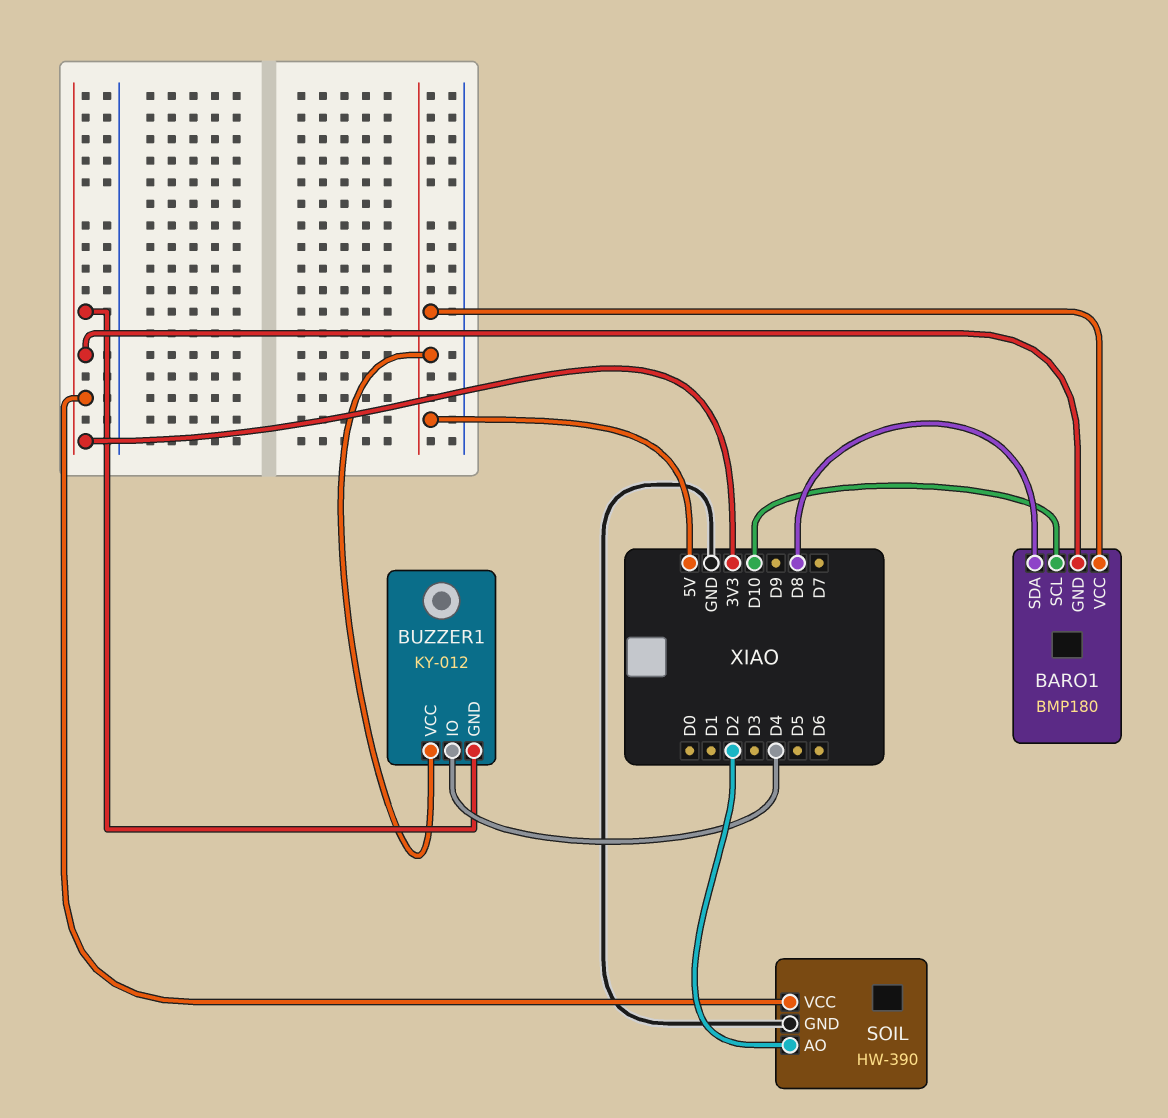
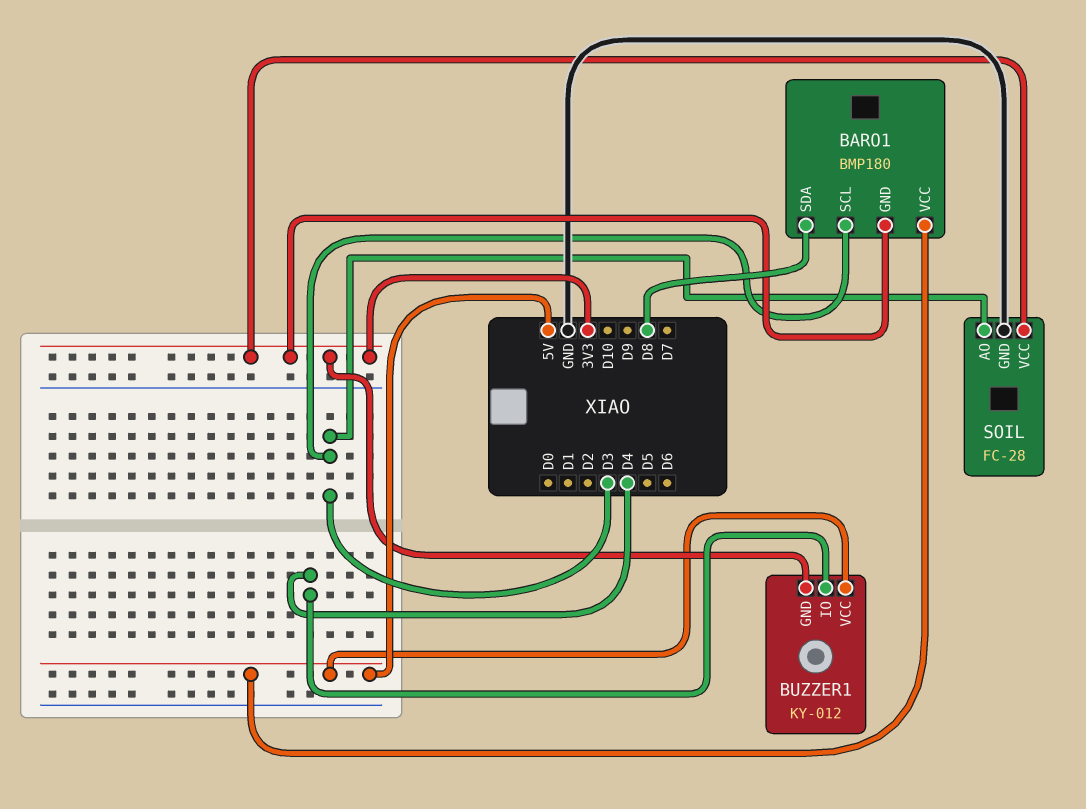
BARO1 pin SCL: D10 -> D3
SOIL: HW-390 -> FC-28
SOIL pin AO: D2 -> D3

